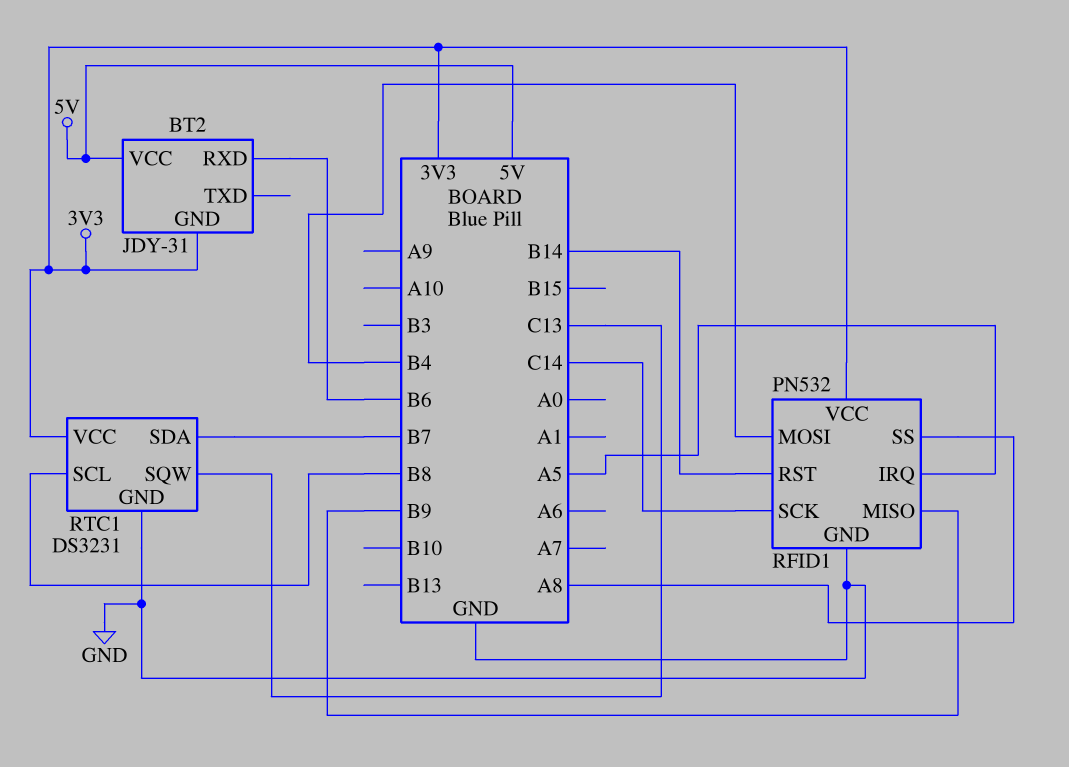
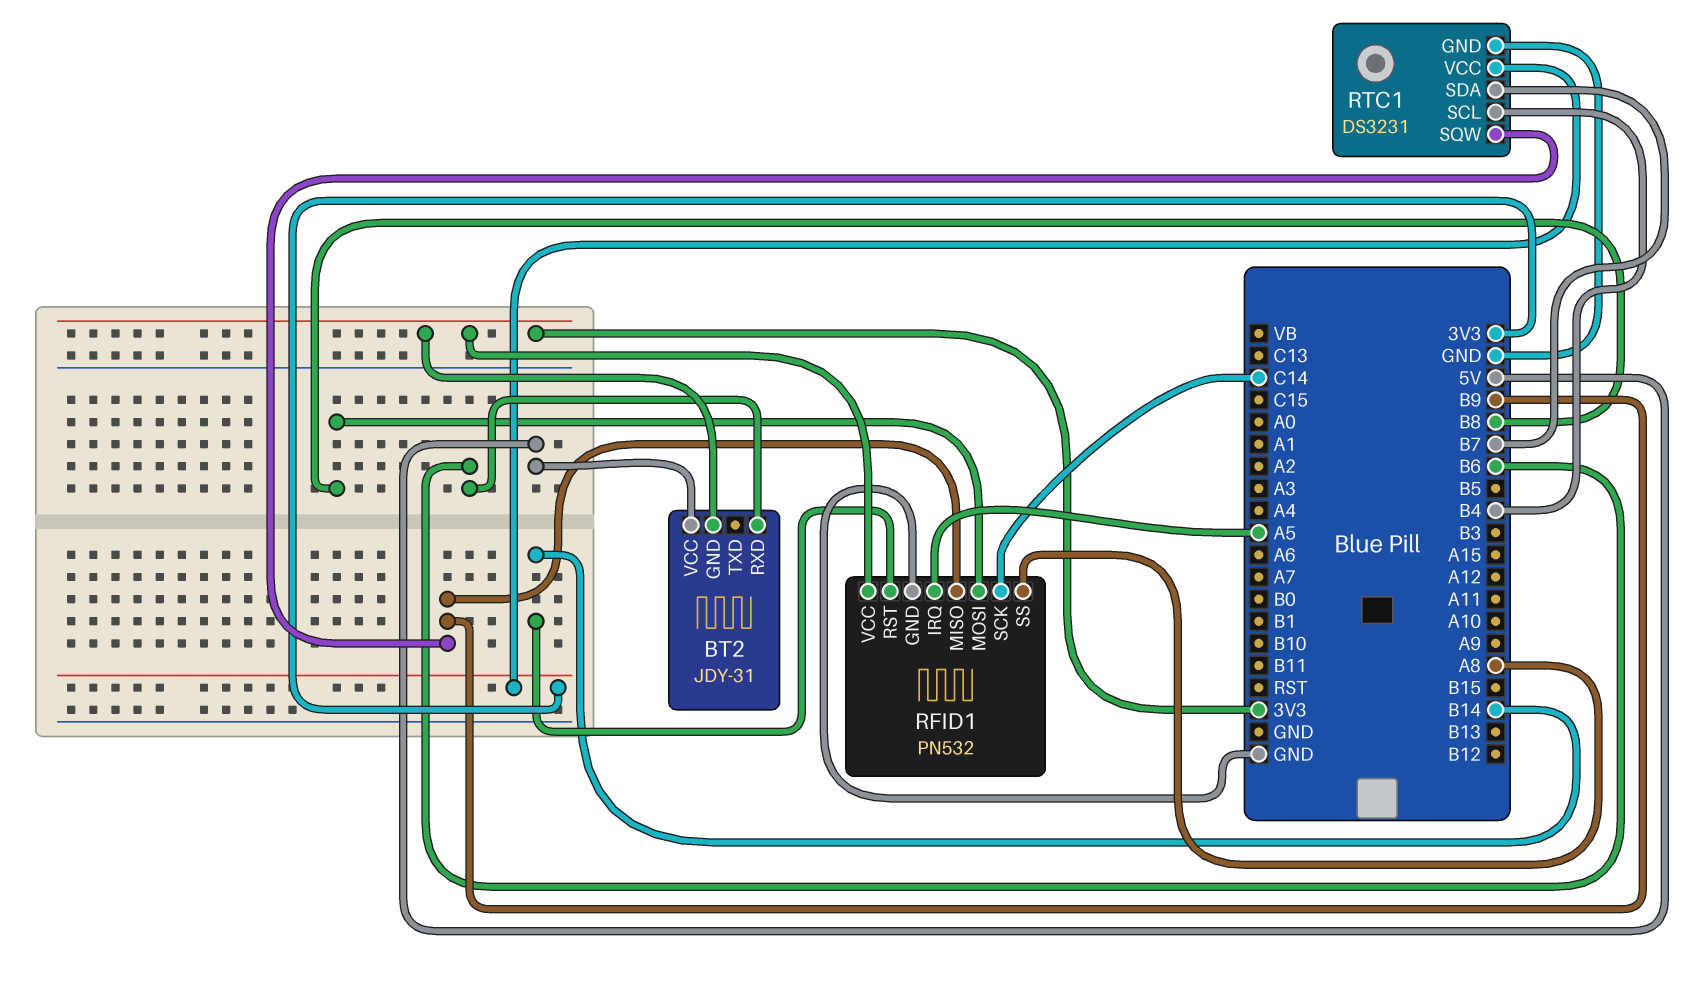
RFID1 pin MOSI: B4 -> B8
RTC1 pin SCL: B8 -> B4
RTC1 pin SQW: C13 -> B9

